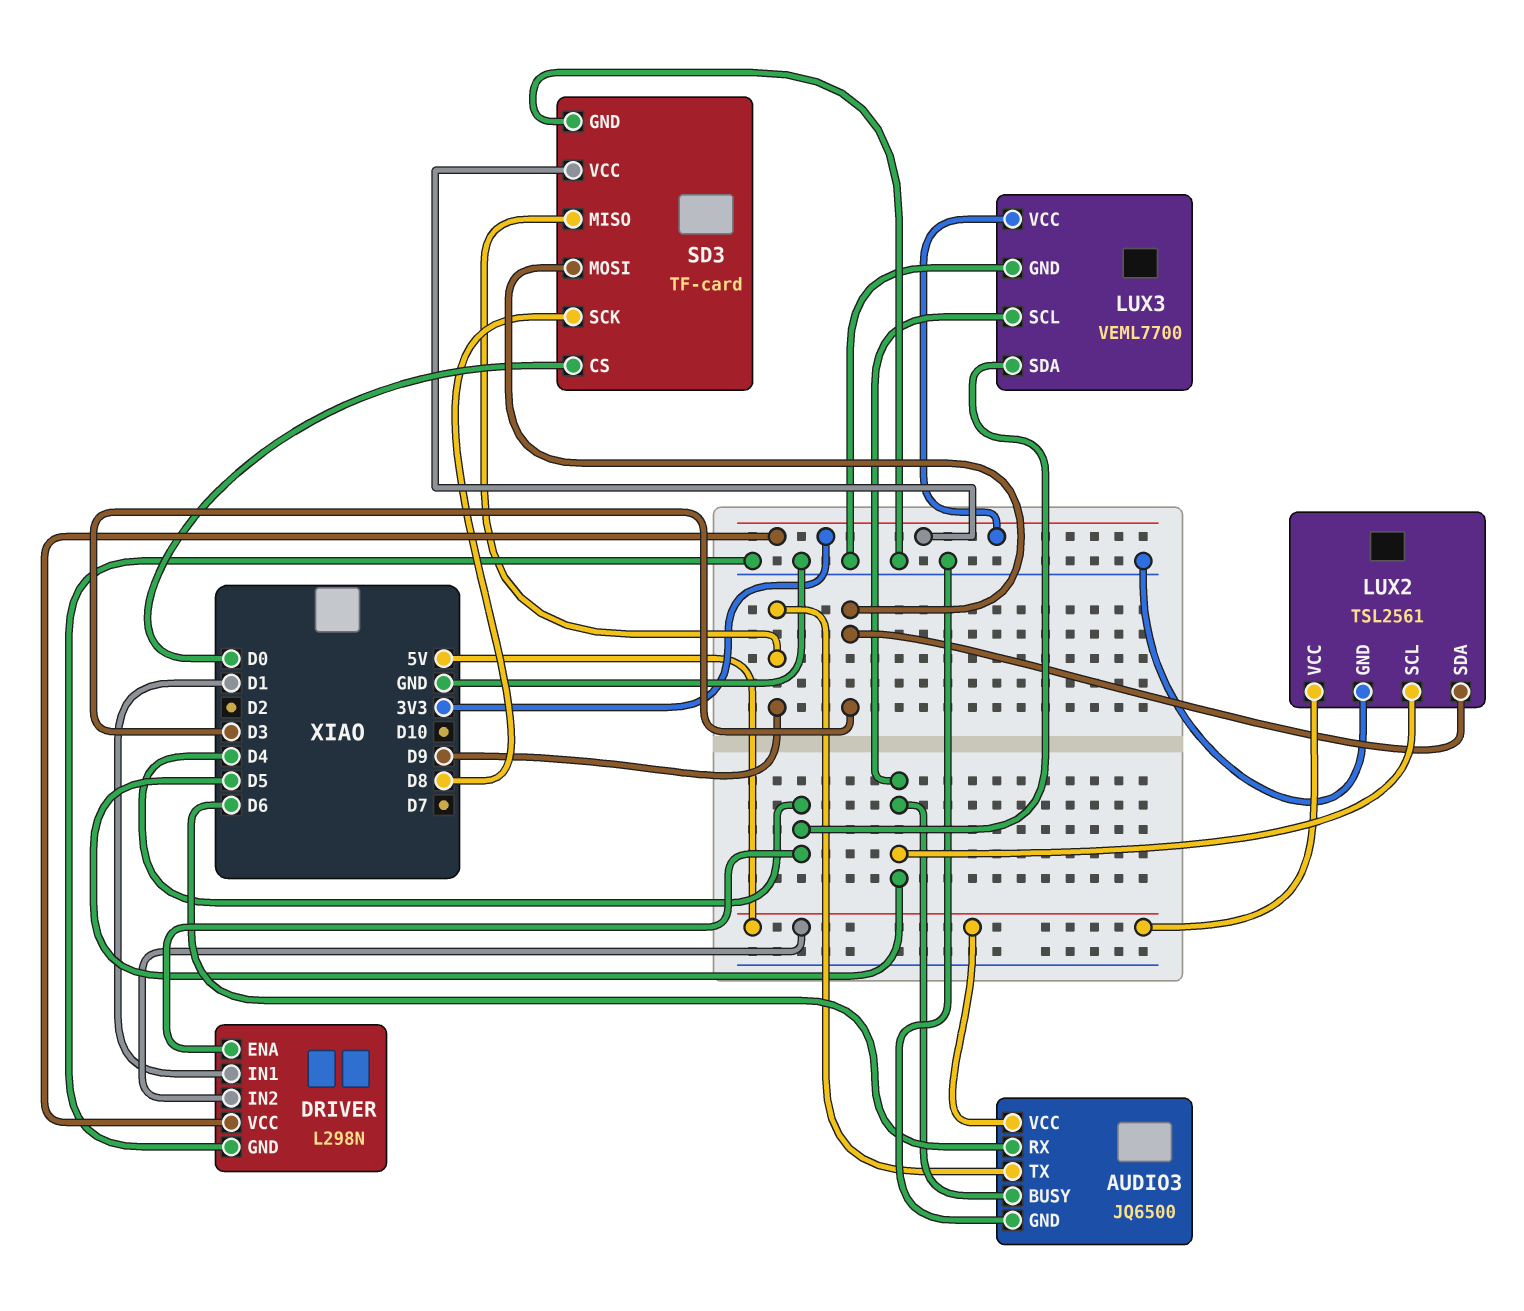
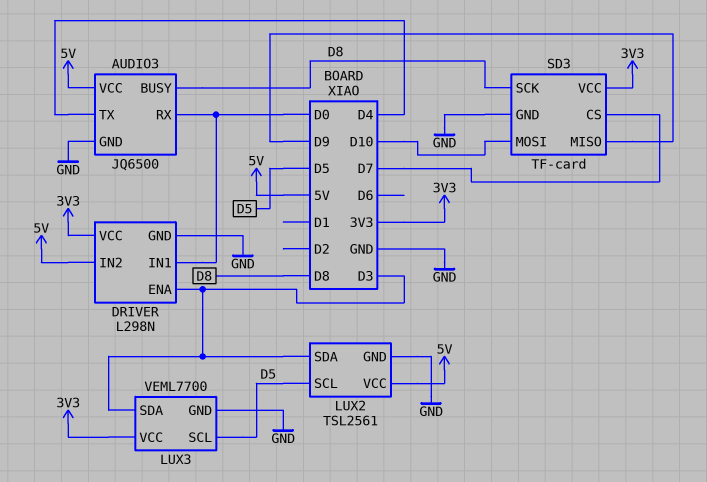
AUDIO3 pin BUSY: D5 -> D8
AUDIO3 pin RX: D6 -> D0
AUDIO3 pin TX: D9 -> D4
DRIVER pin ENA: D4 -> D3
DRIVER pin IN1: D1 -> D0
LUX3 pin SDA: D4 -> D3
SD3 pin CS: D0 -> D7
SD3 pin MOSI: D3 -> D10

